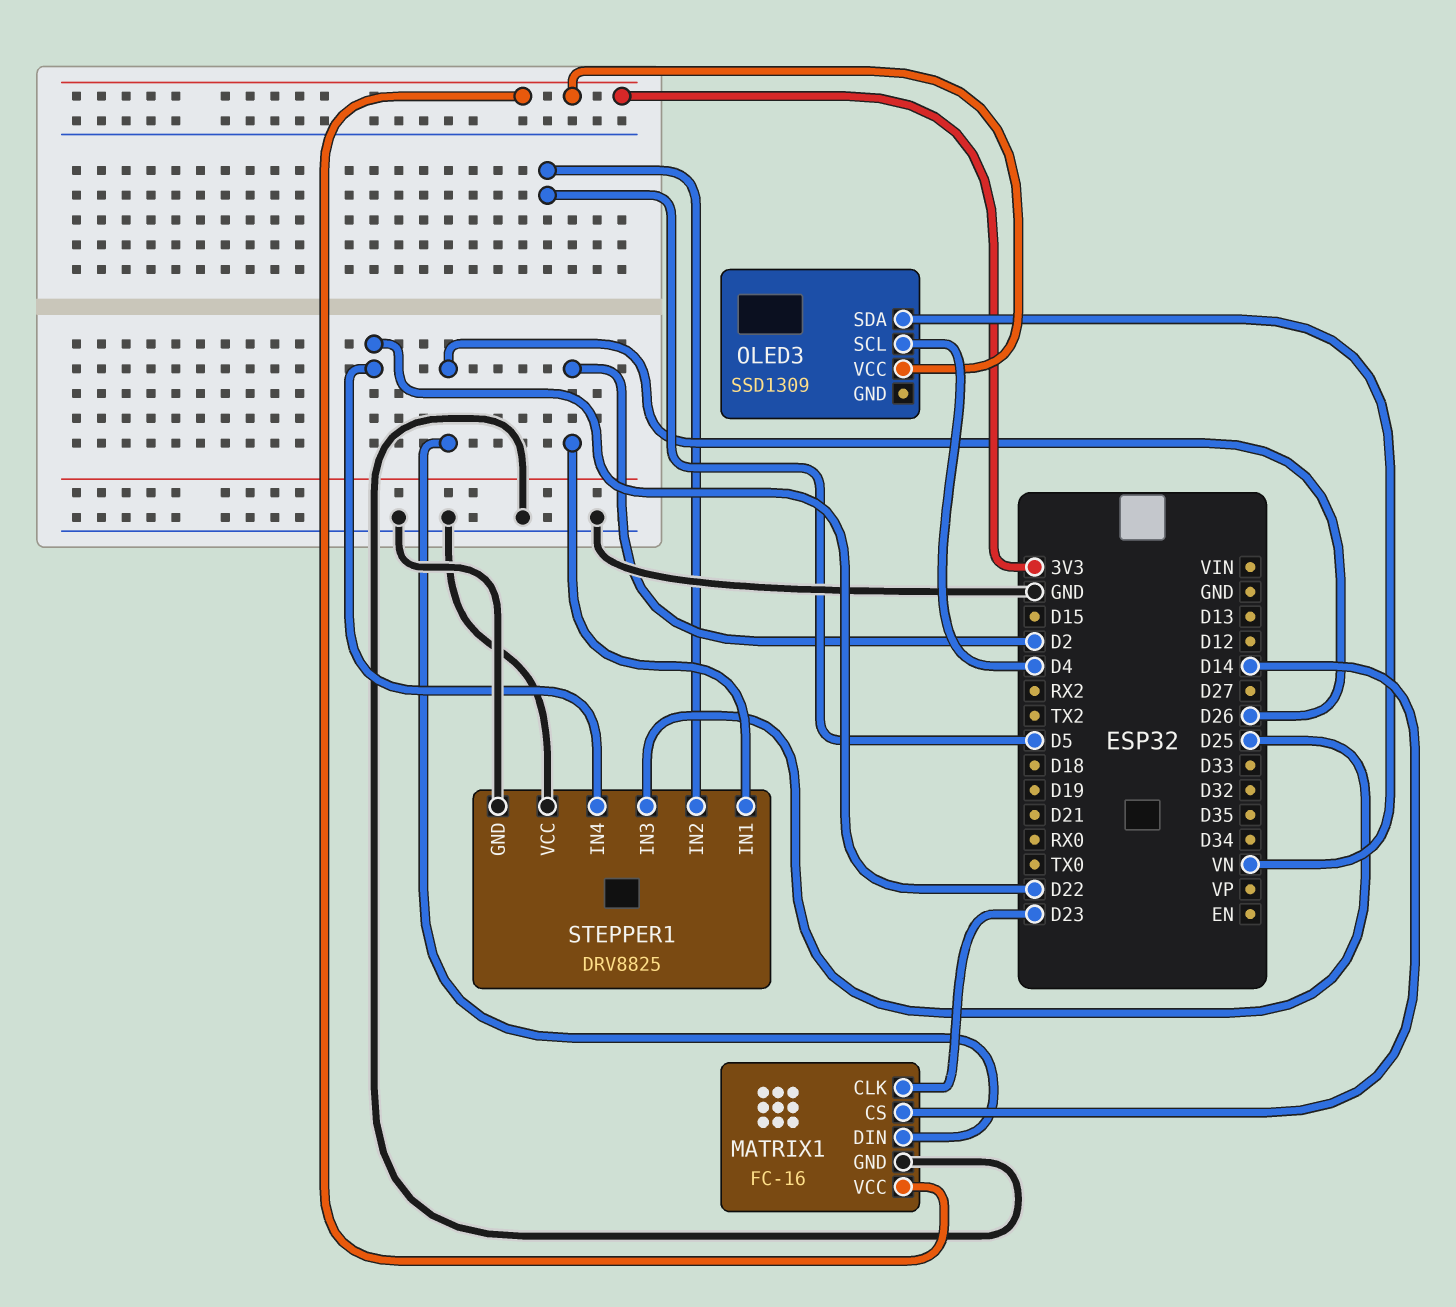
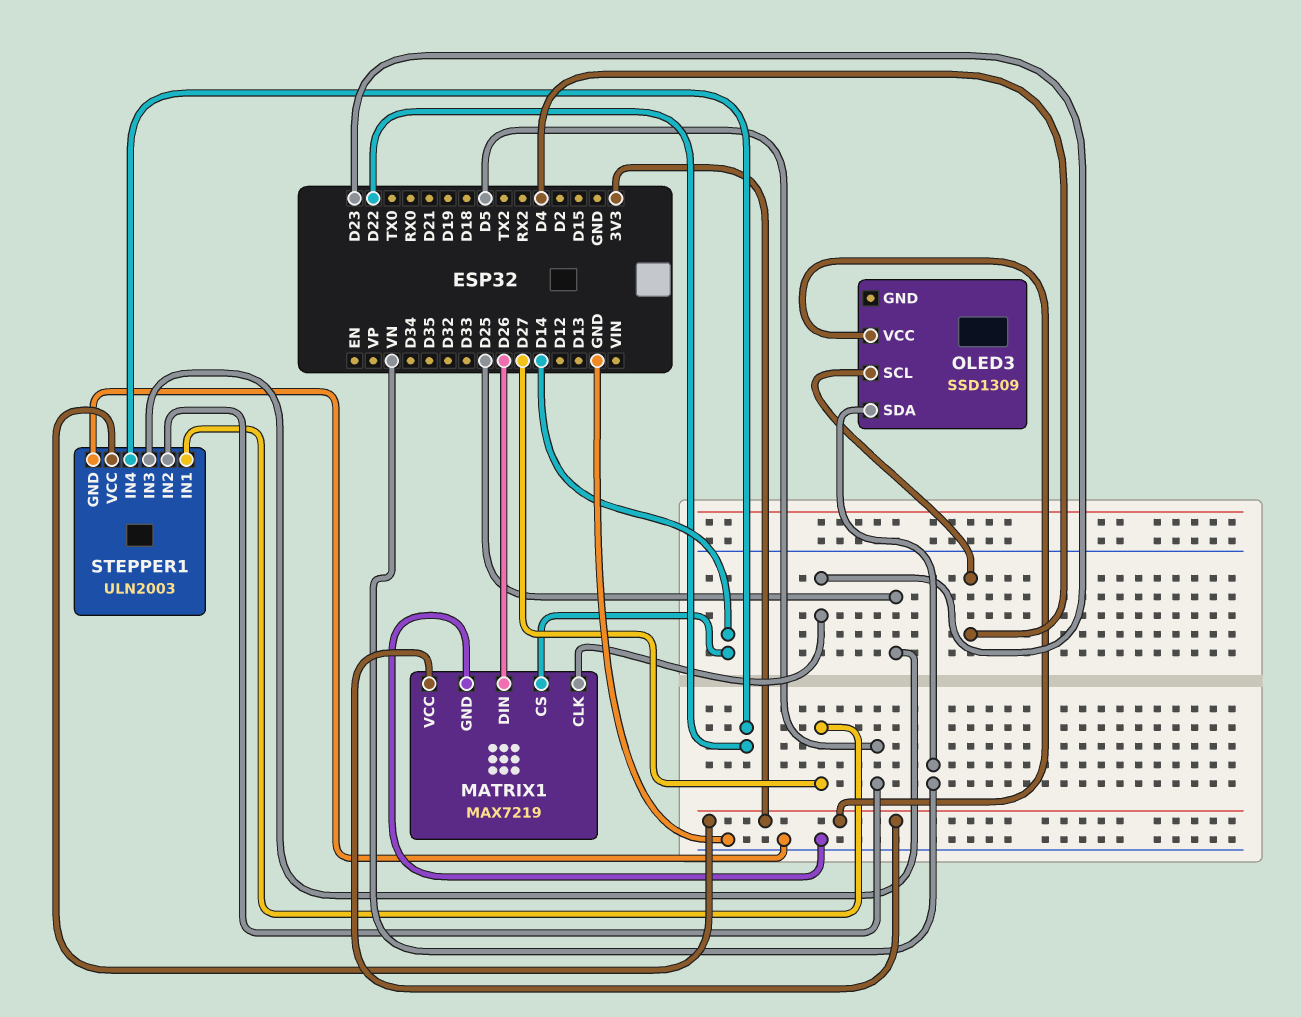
MATRIX1: FC-16 -> MAX7219
STEPPER1: DRV8825 -> ULN2003
STEPPER1 pin IN1: D2 -> D27
STEPPER1 pin VCC: GND -> 3V3

